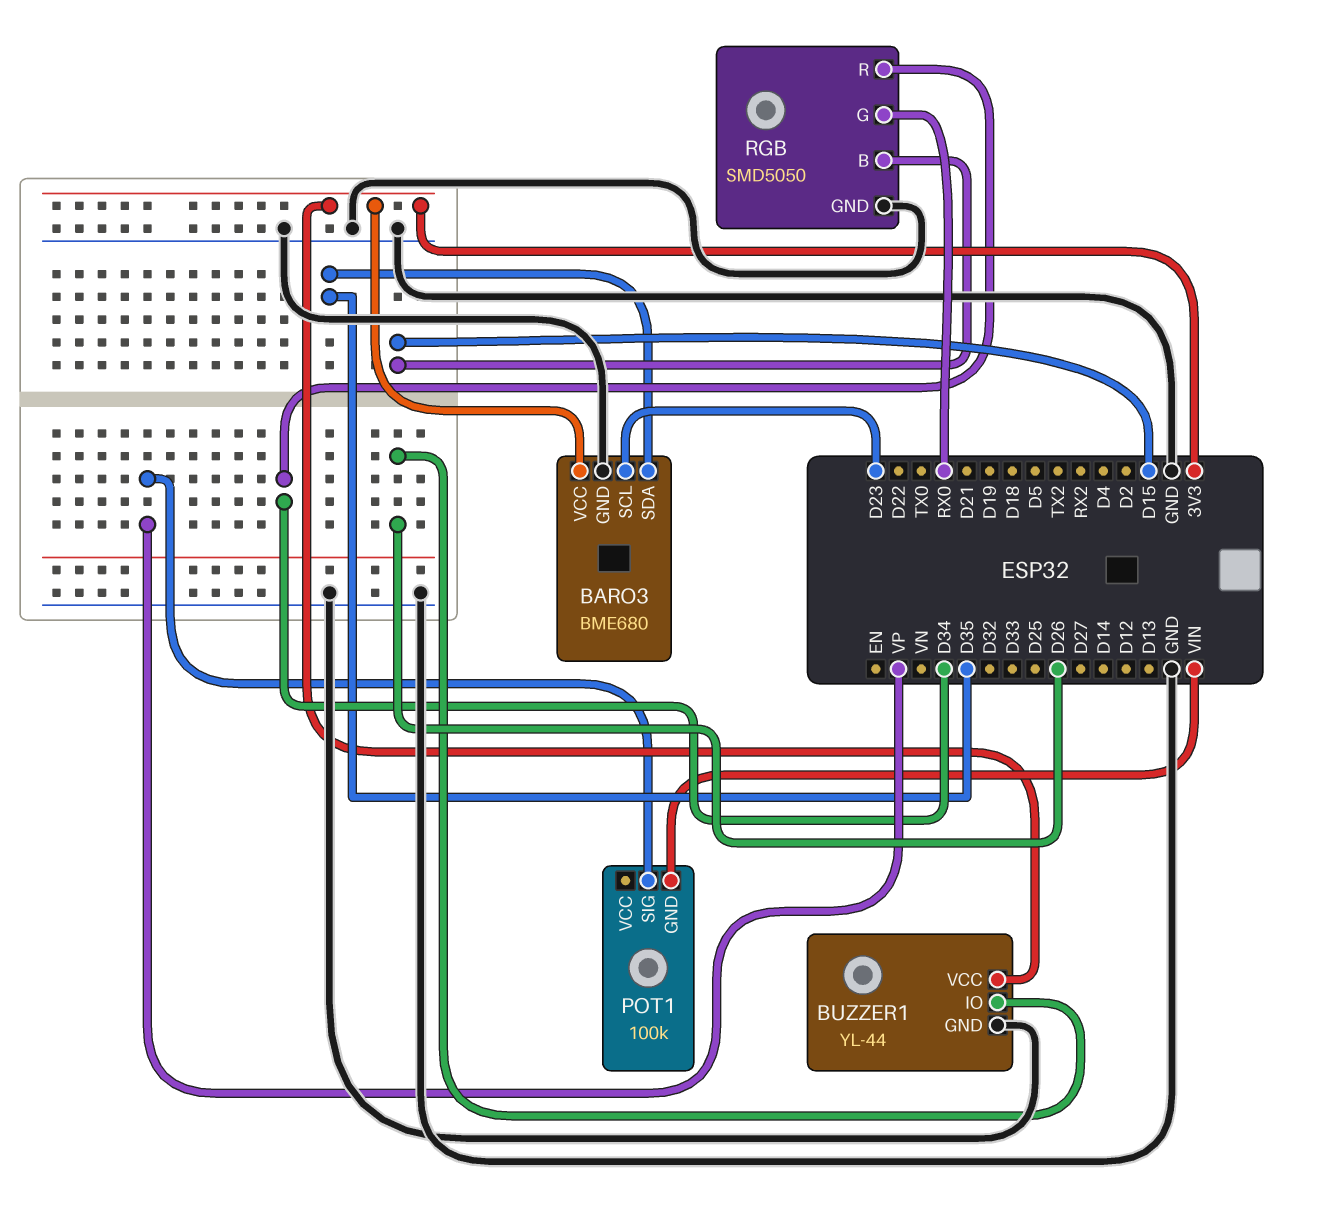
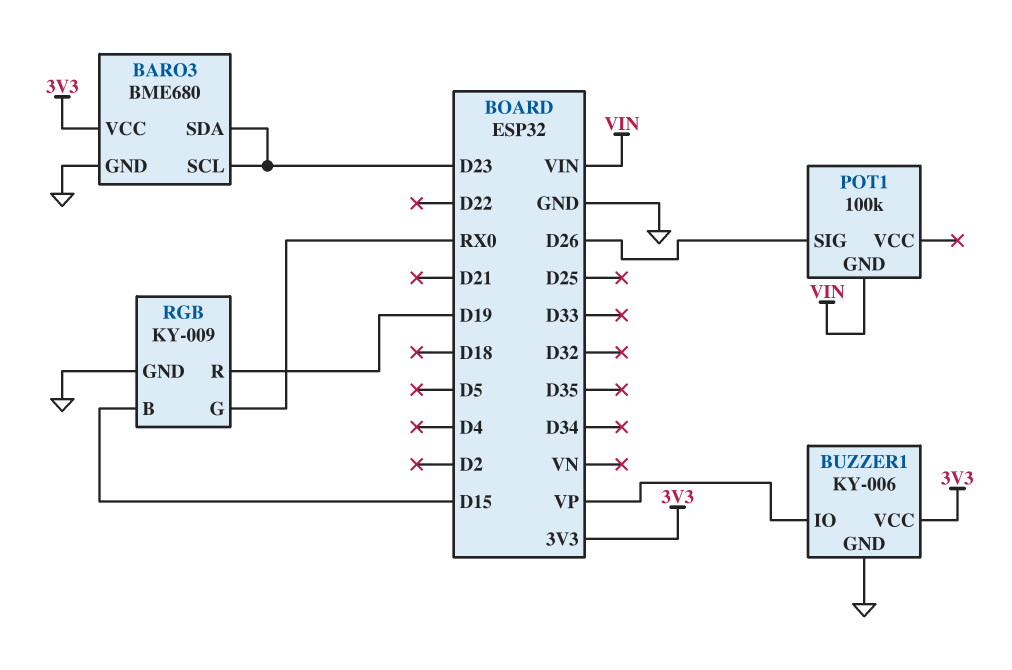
BARO3 pin SDA: D35 -> D23
BUZZER1: YL-44 -> KY-006
BUZZER1 pin IO: D26 -> VP
POT1 pin SIG: VP -> D26
RGB: SMD5050 -> KY-009
RGB pin R: D34 -> D19

